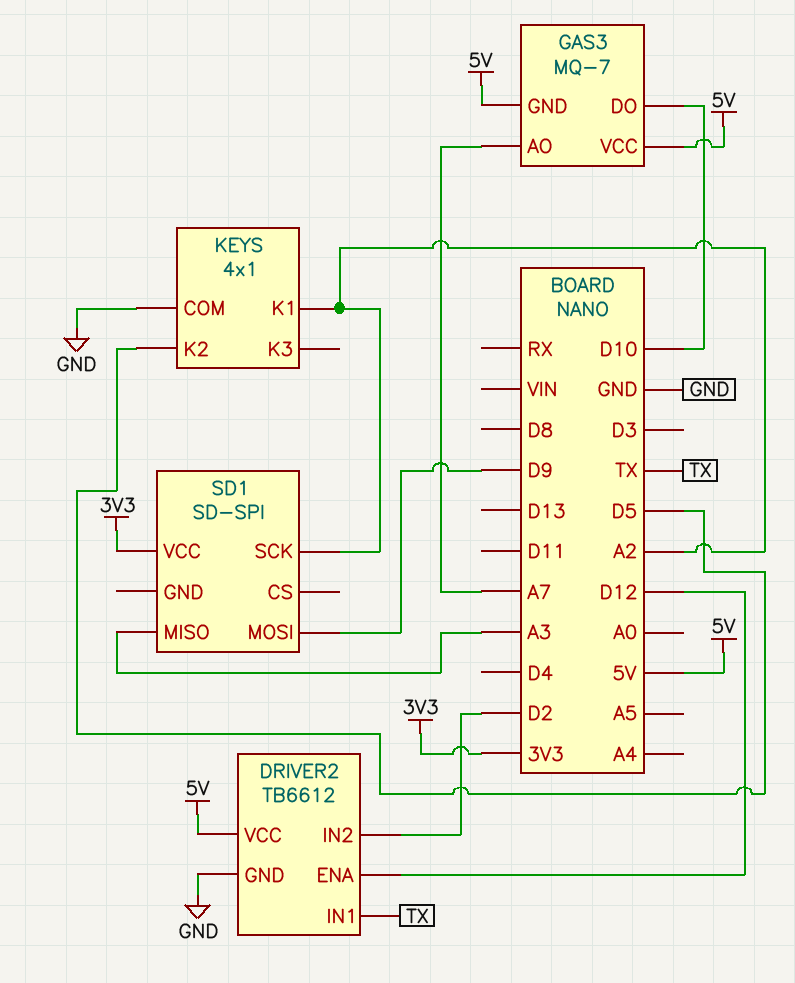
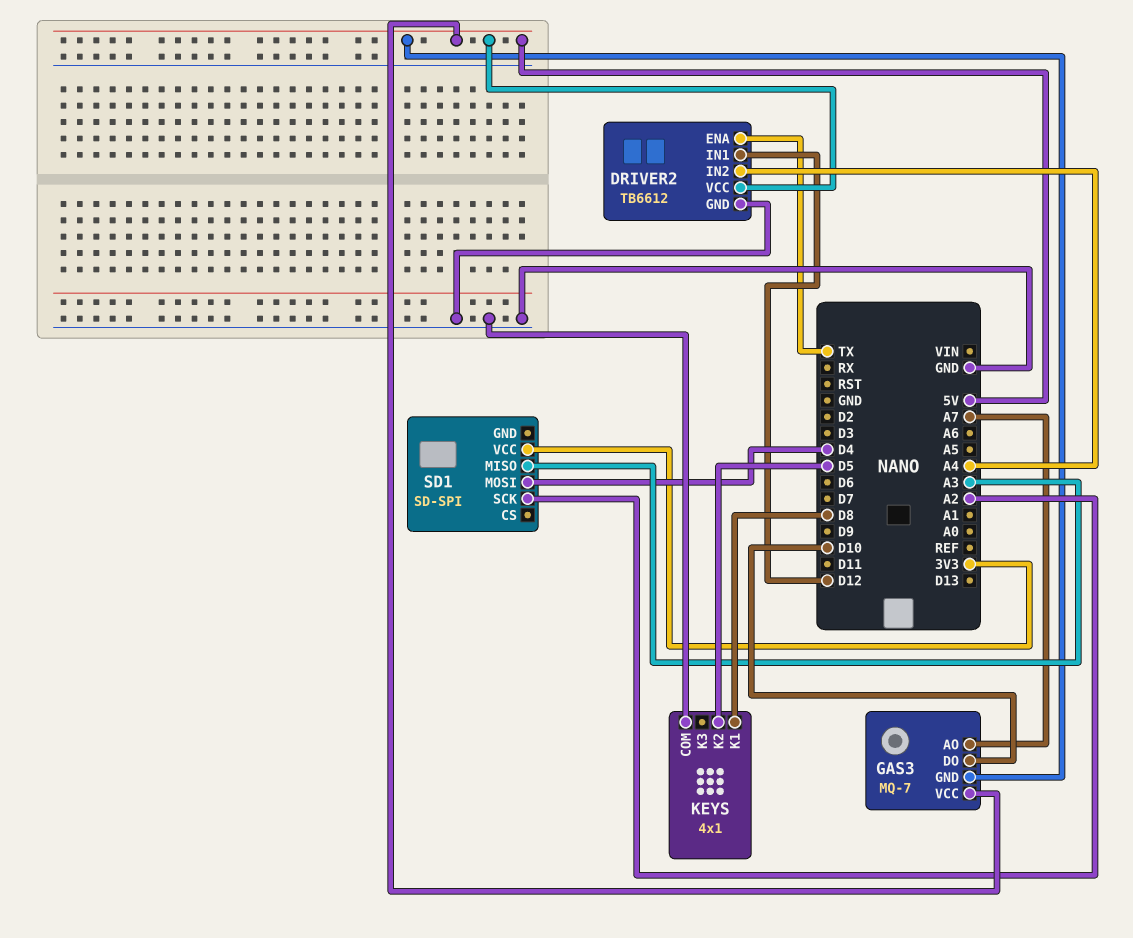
DRIVER2 pin ENA: D12 -> TX
DRIVER2 pin IN1: TX -> D12
DRIVER2 pin IN2: D2 -> A4
KEYS pin K1: A2 -> D8
SD1 pin MOSI: D9 -> D4

